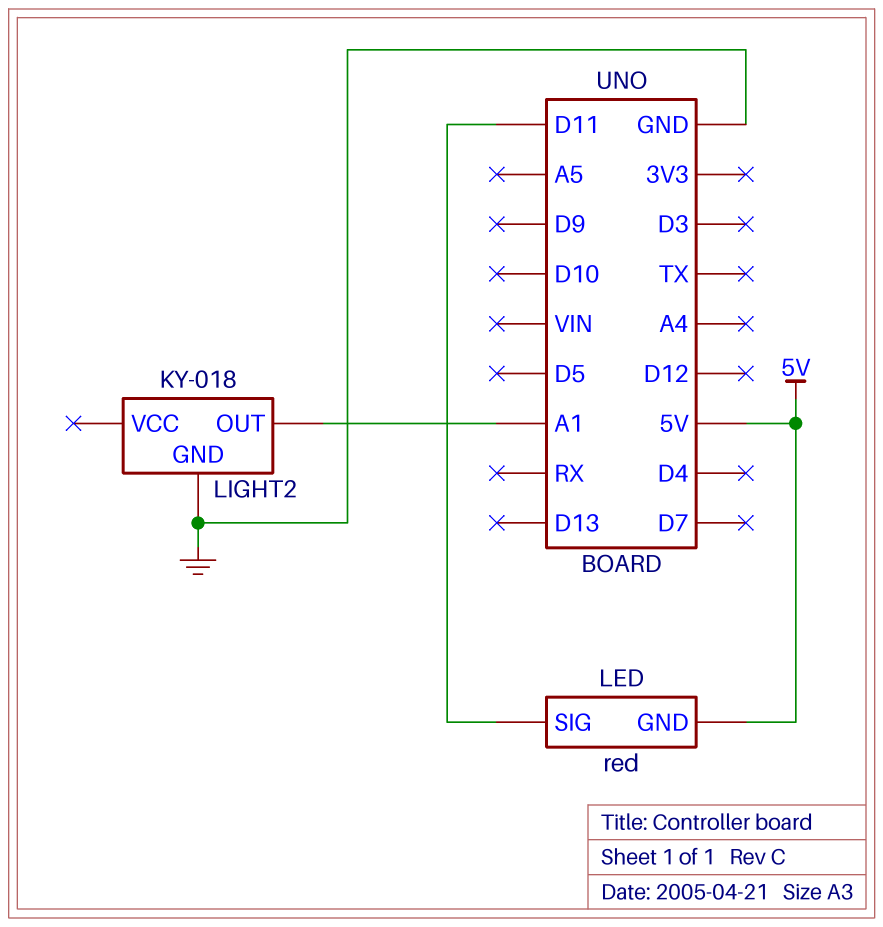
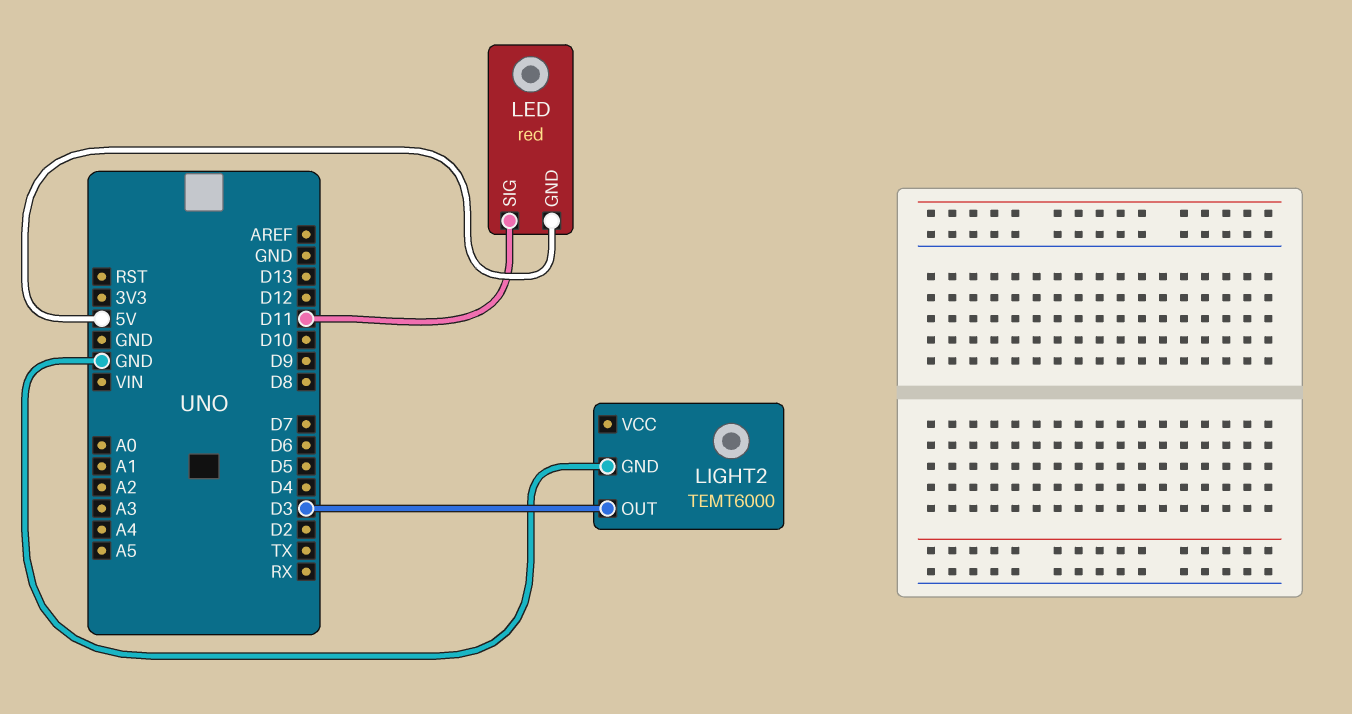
LIGHT2: KY-018 -> TEMT6000
LIGHT2 pin OUT: A1 -> D3

